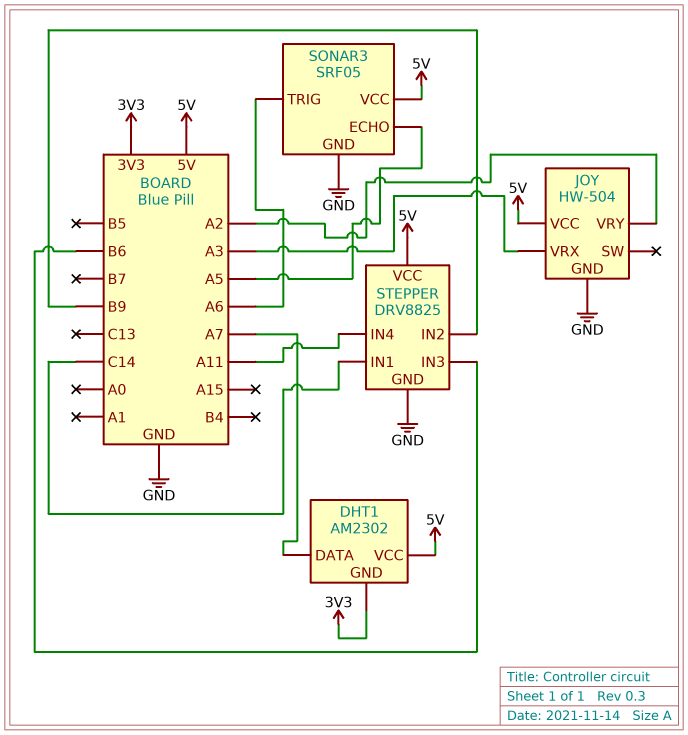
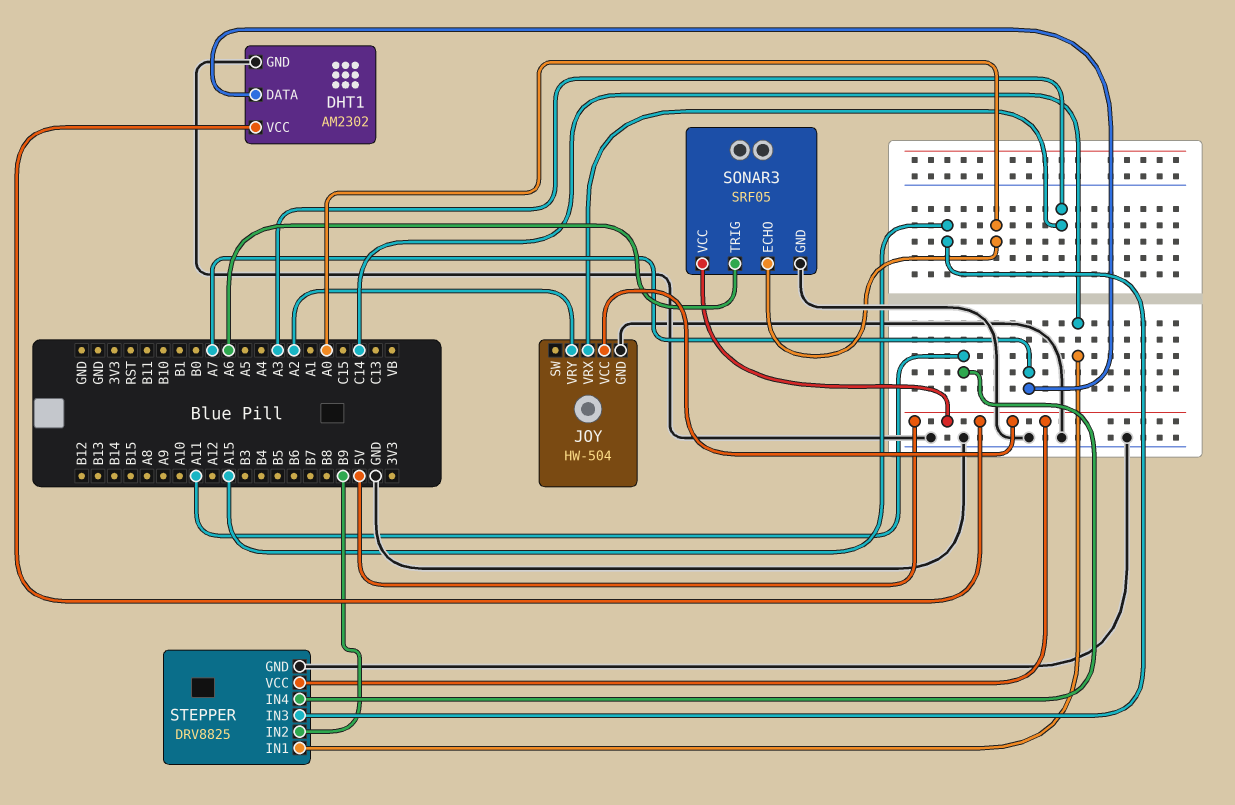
DHT1 pin GND: 3V3 -> GND
SONAR3 pin ECHO: A5 -> A0
STEPPER pin IN3: B6 -> A15

